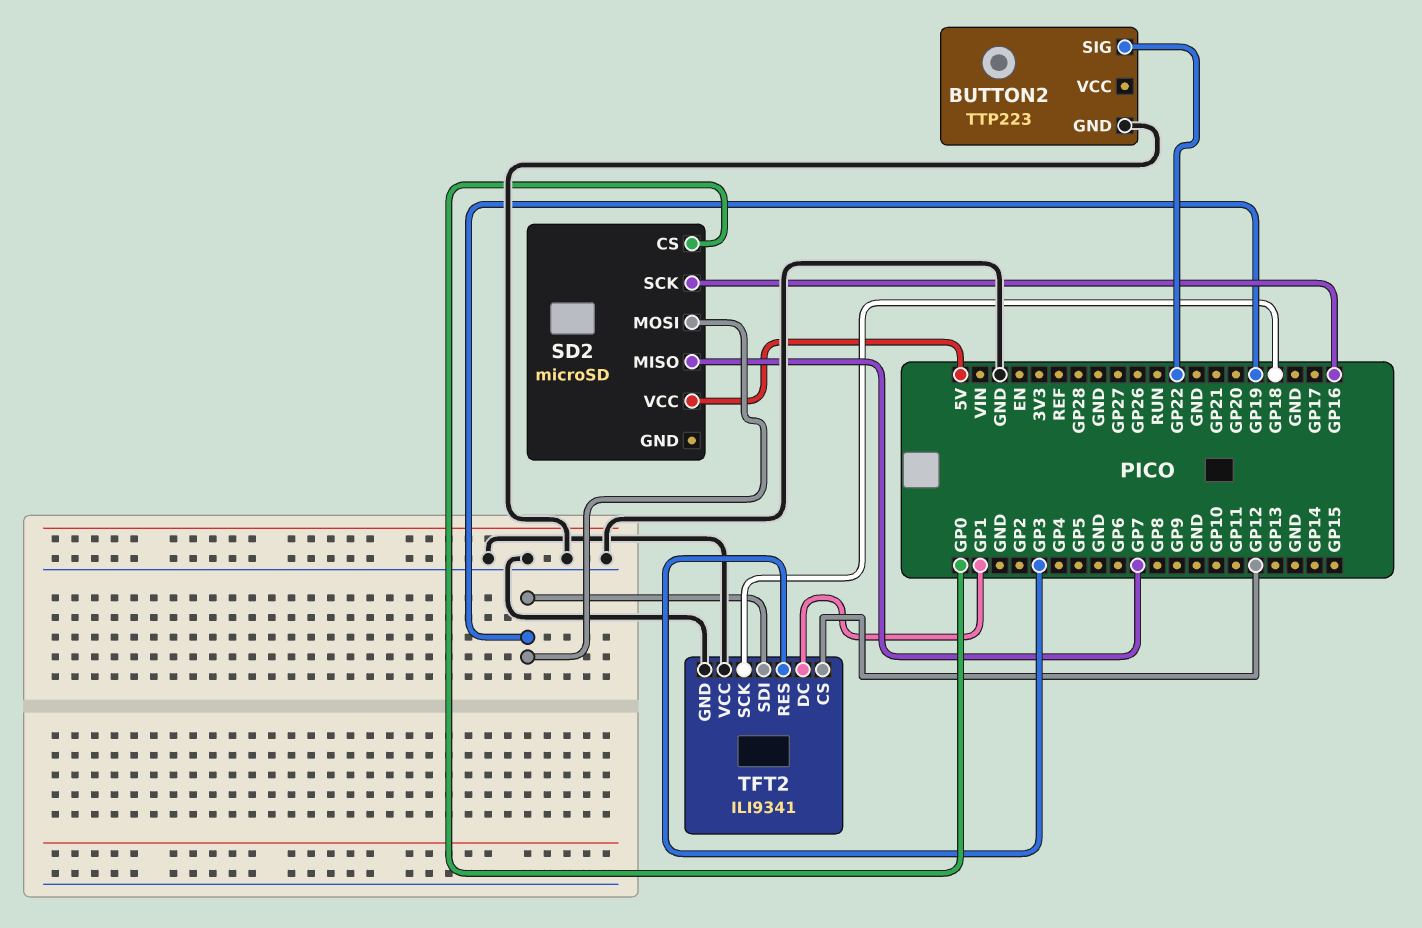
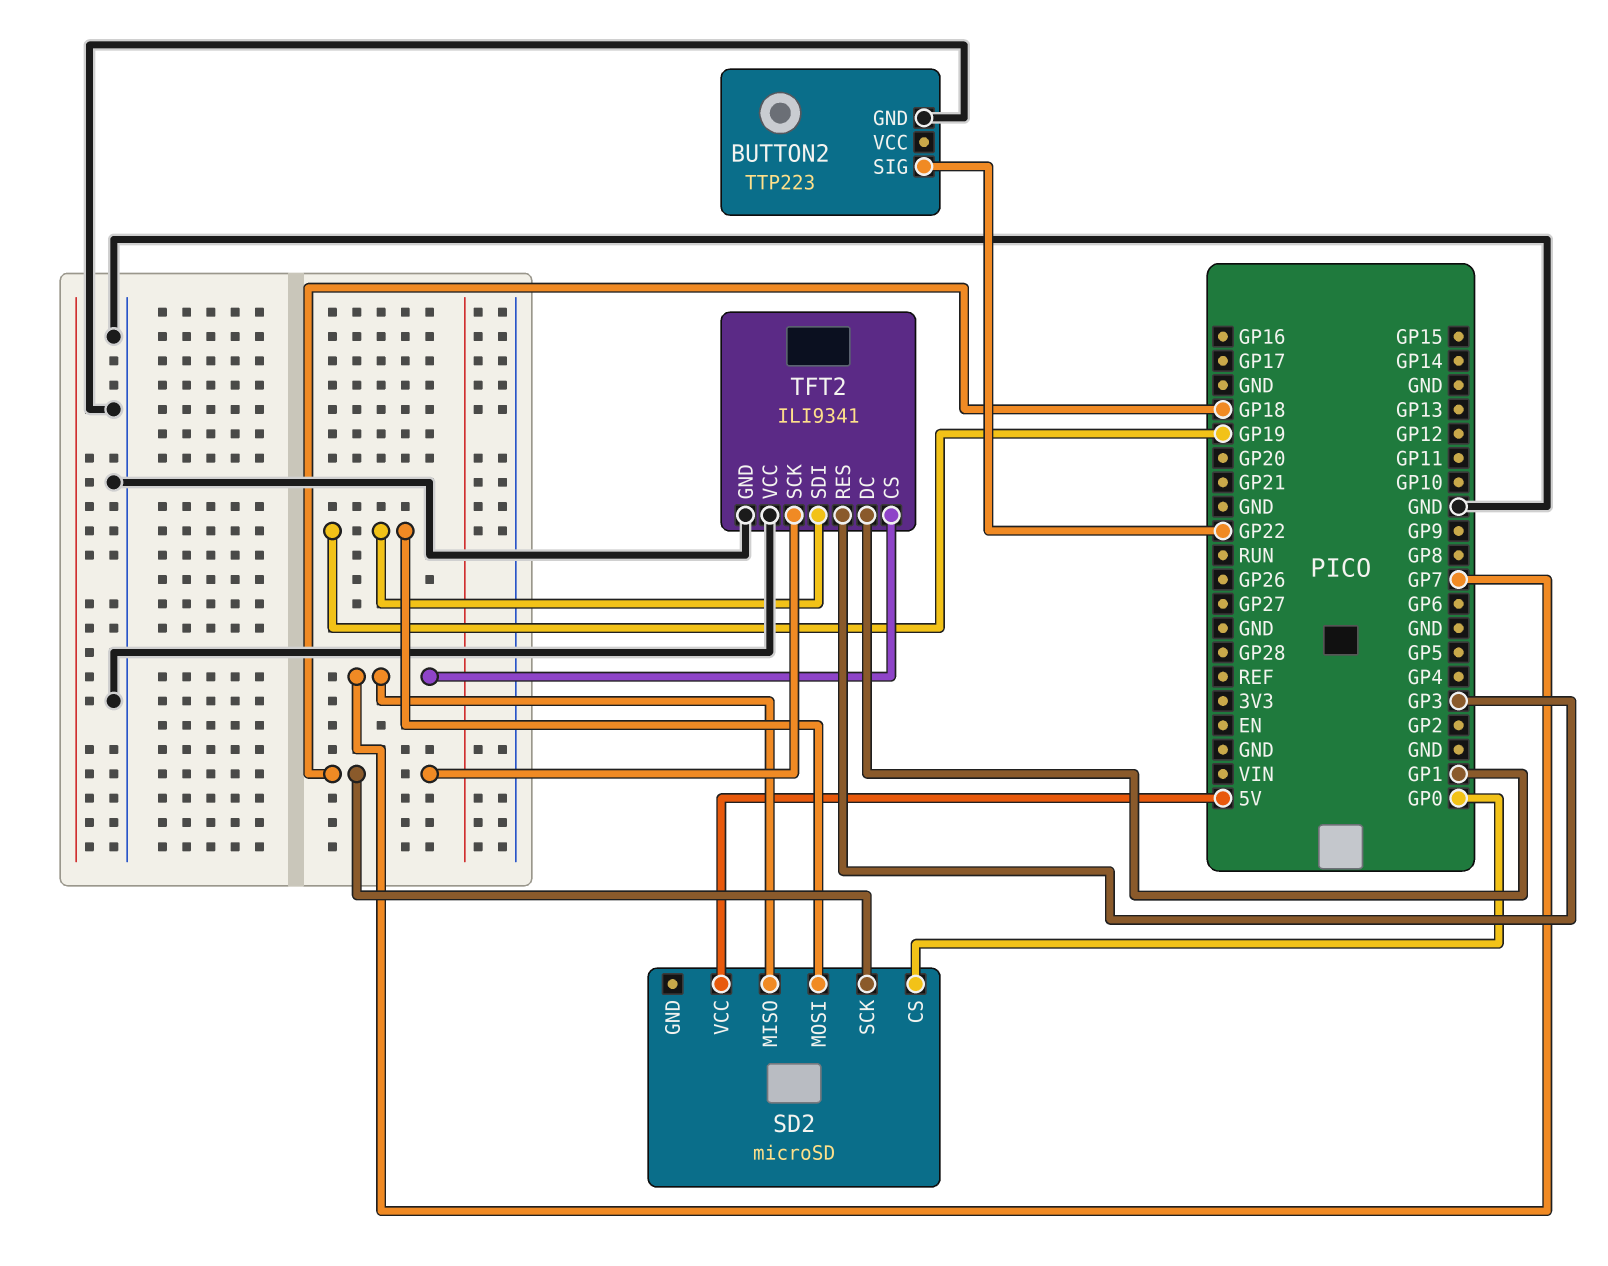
SD2 pin SCK: GP16 -> GP18
TFT2 pin CS: GP12 -> GP7

